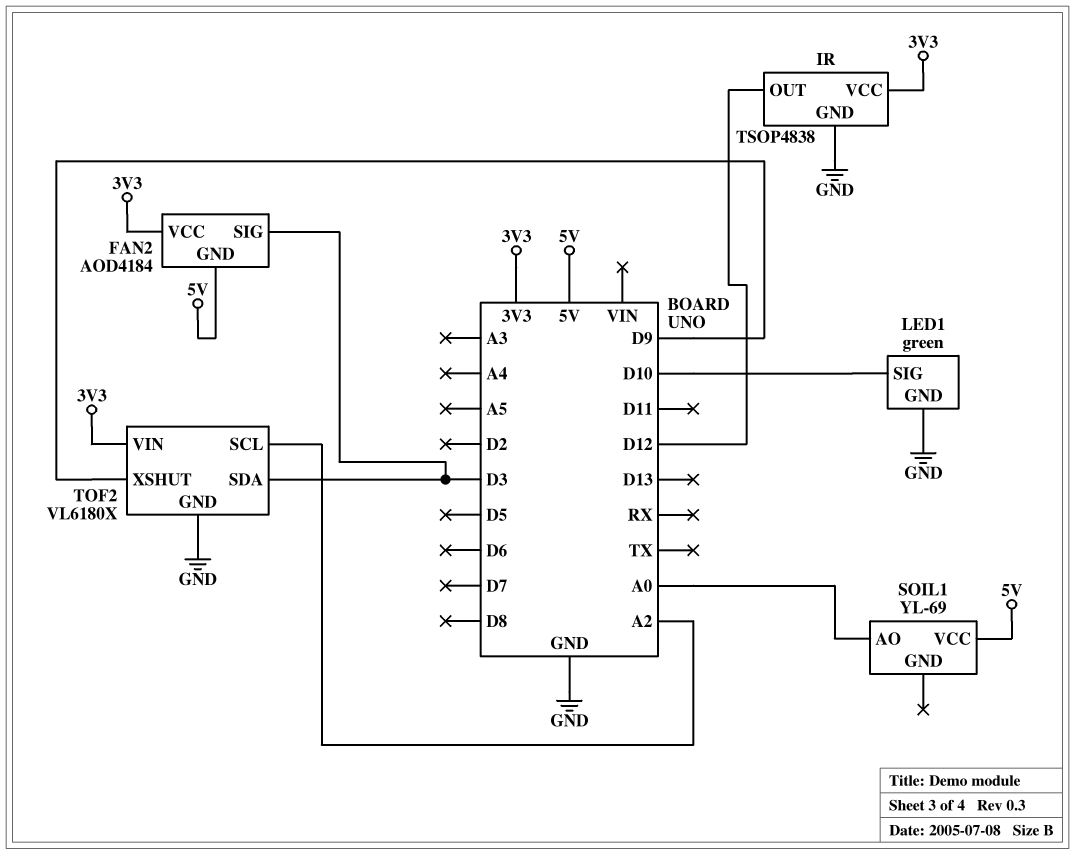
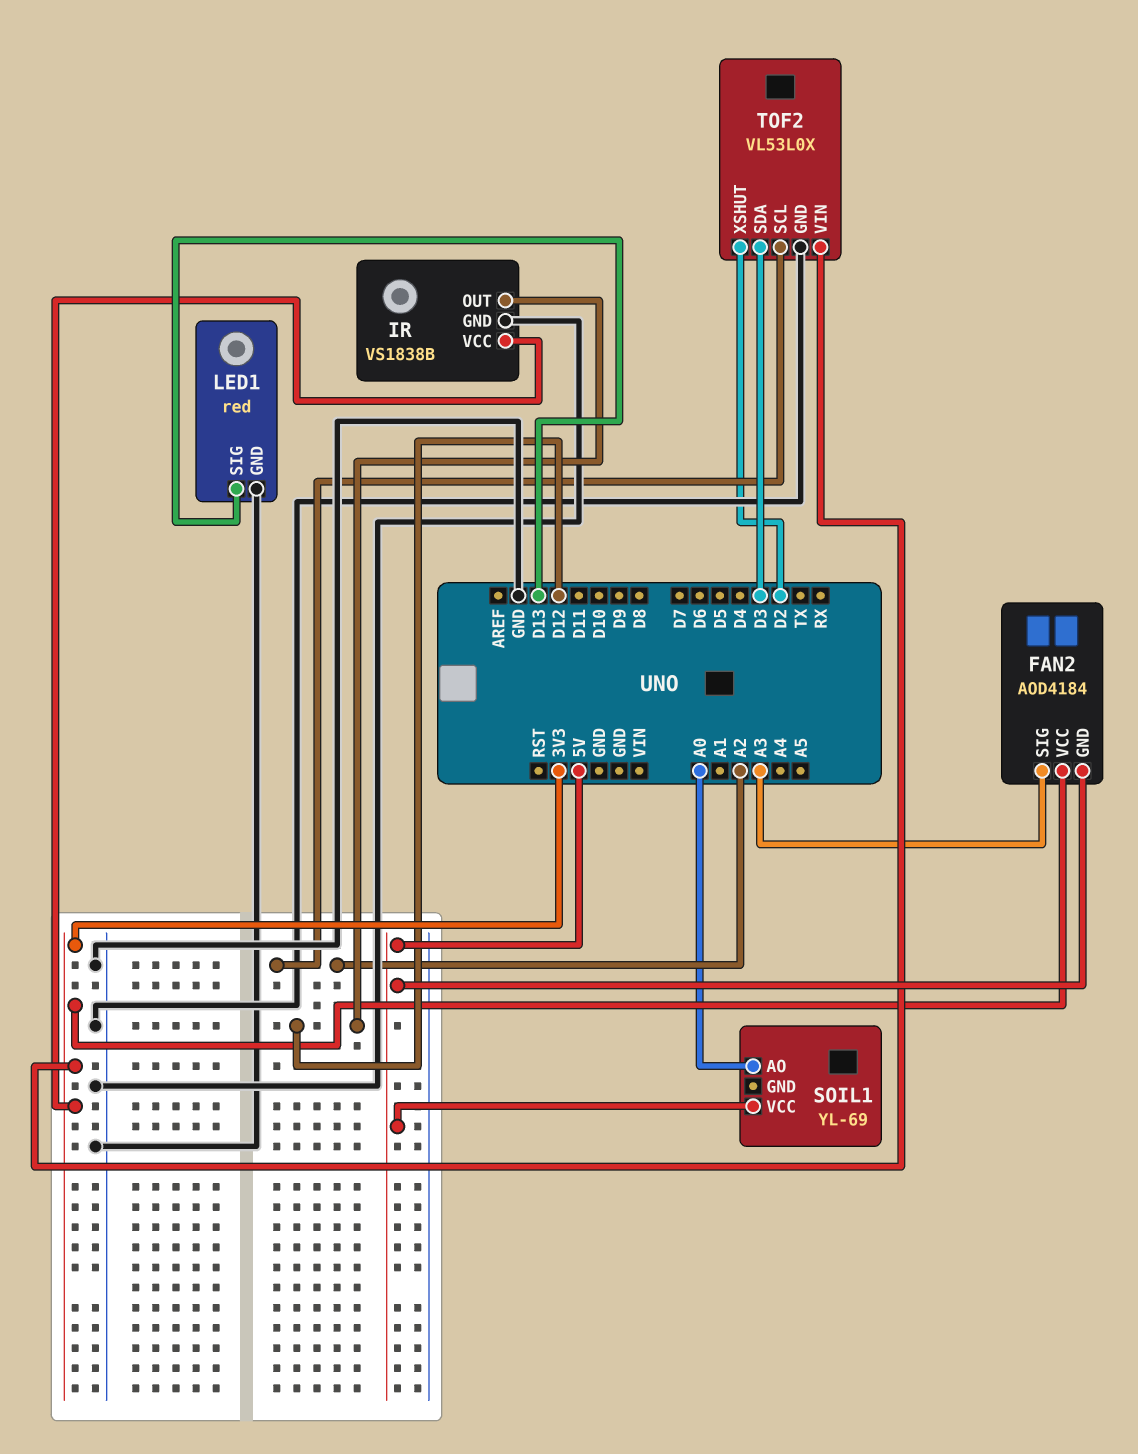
FAN2 pin SIG: D3 -> A3
IR: TSOP4838 -> VS1838B
LED1: green -> red
LED1 pin SIG: D10 -> D13
TOF2: VL6180X -> VL53L0X
TOF2 pin XSHUT: D9 -> D2

